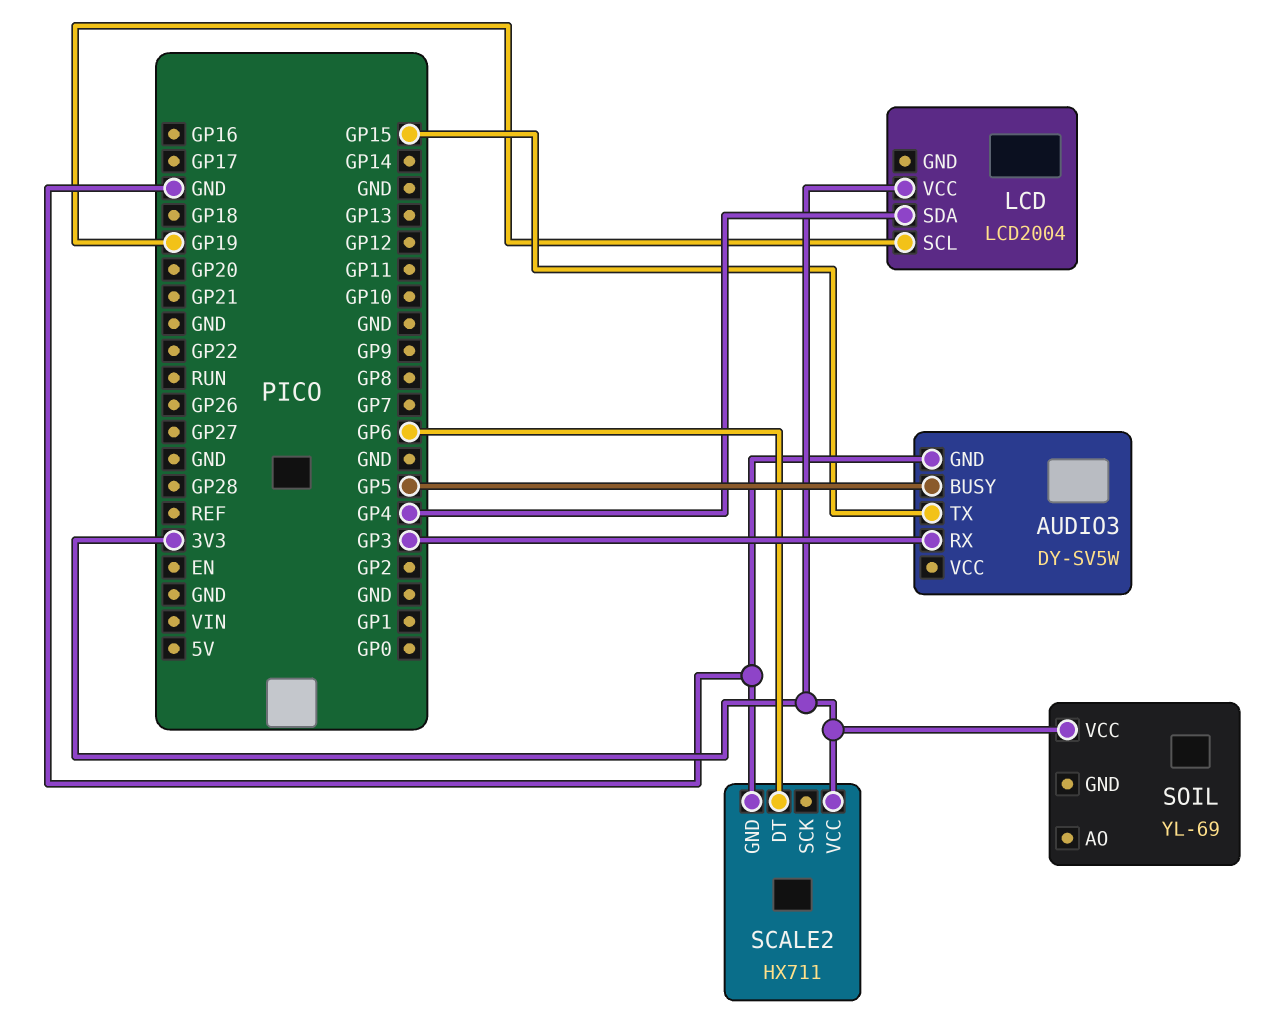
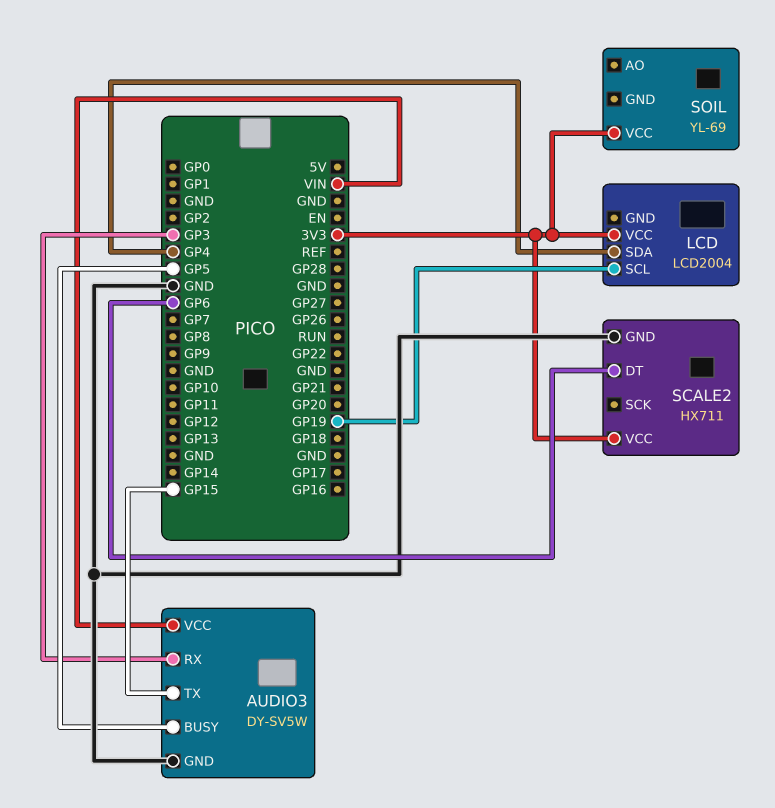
AUDIO3 pin VCC: none -> VIN

